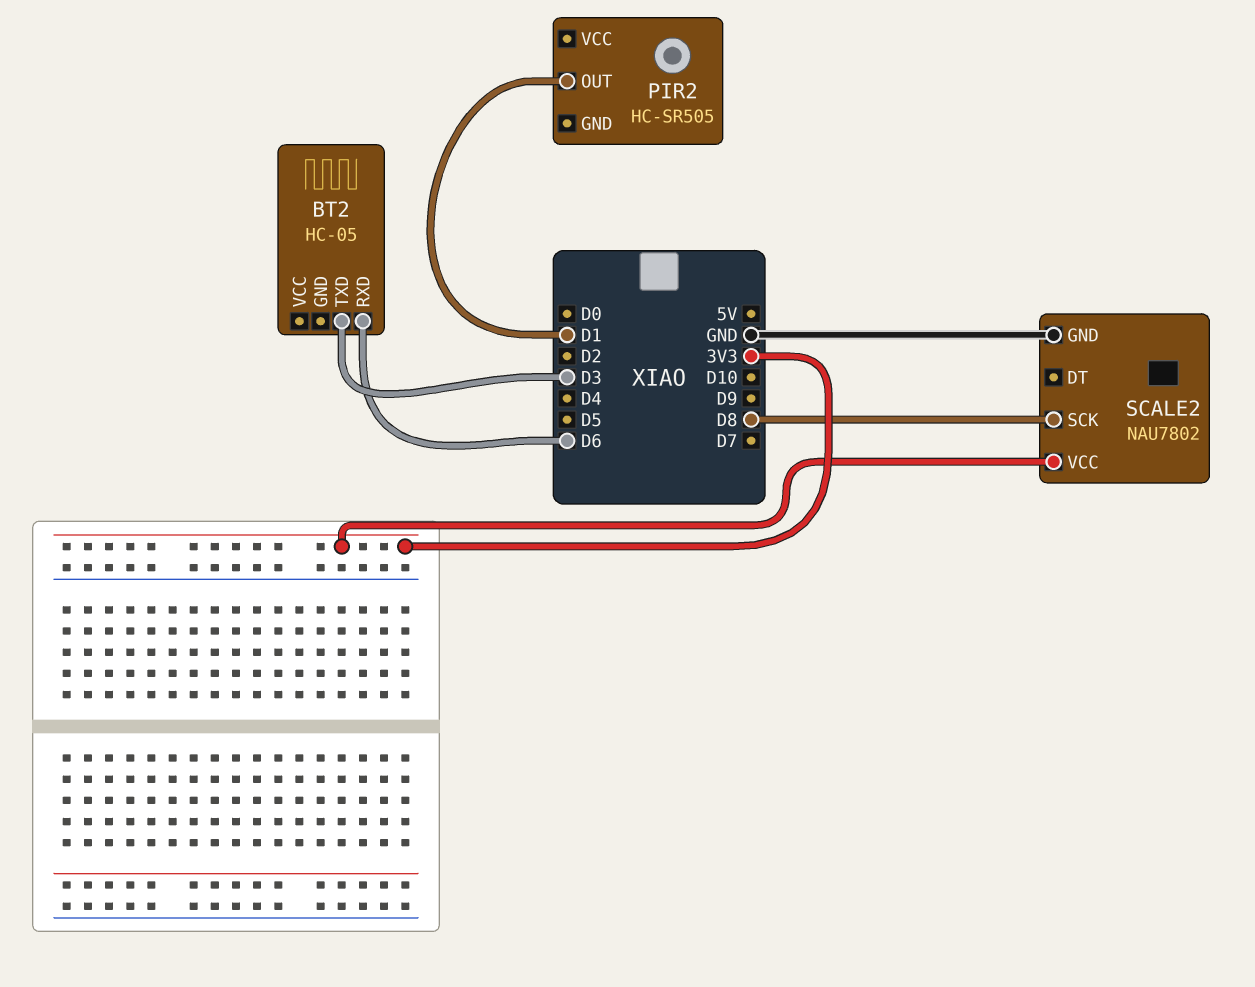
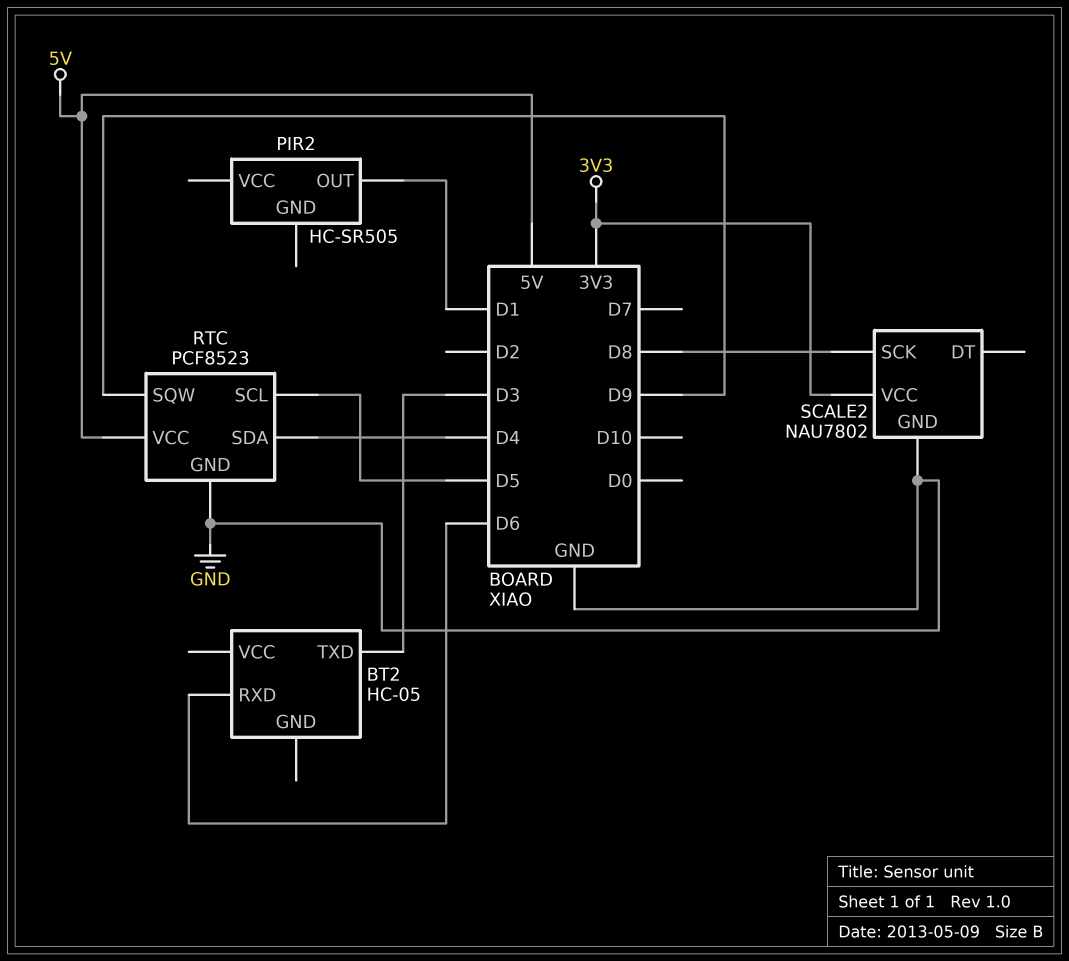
RTC: none -> PCF8523
RTC pin GND: none -> GND
RTC pin SCL: none -> D5
RTC pin SDA: none -> D4
RTC pin SQW: none -> D9
RTC pin VCC: none -> 5V

